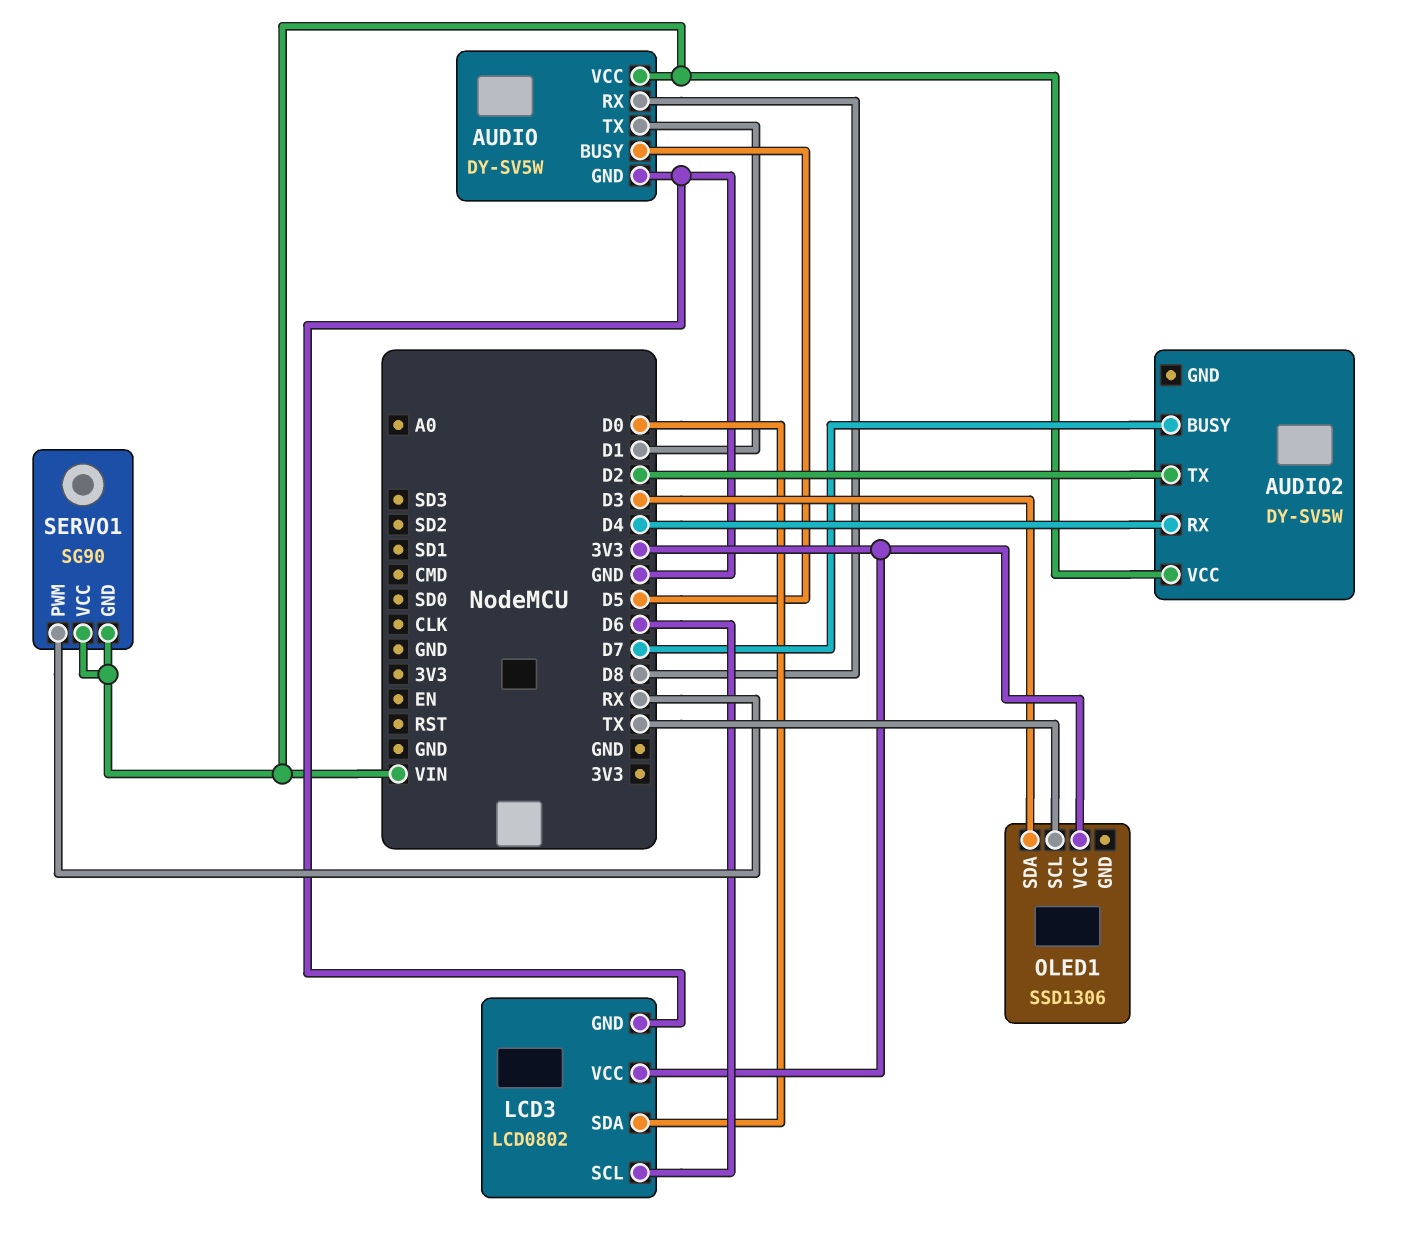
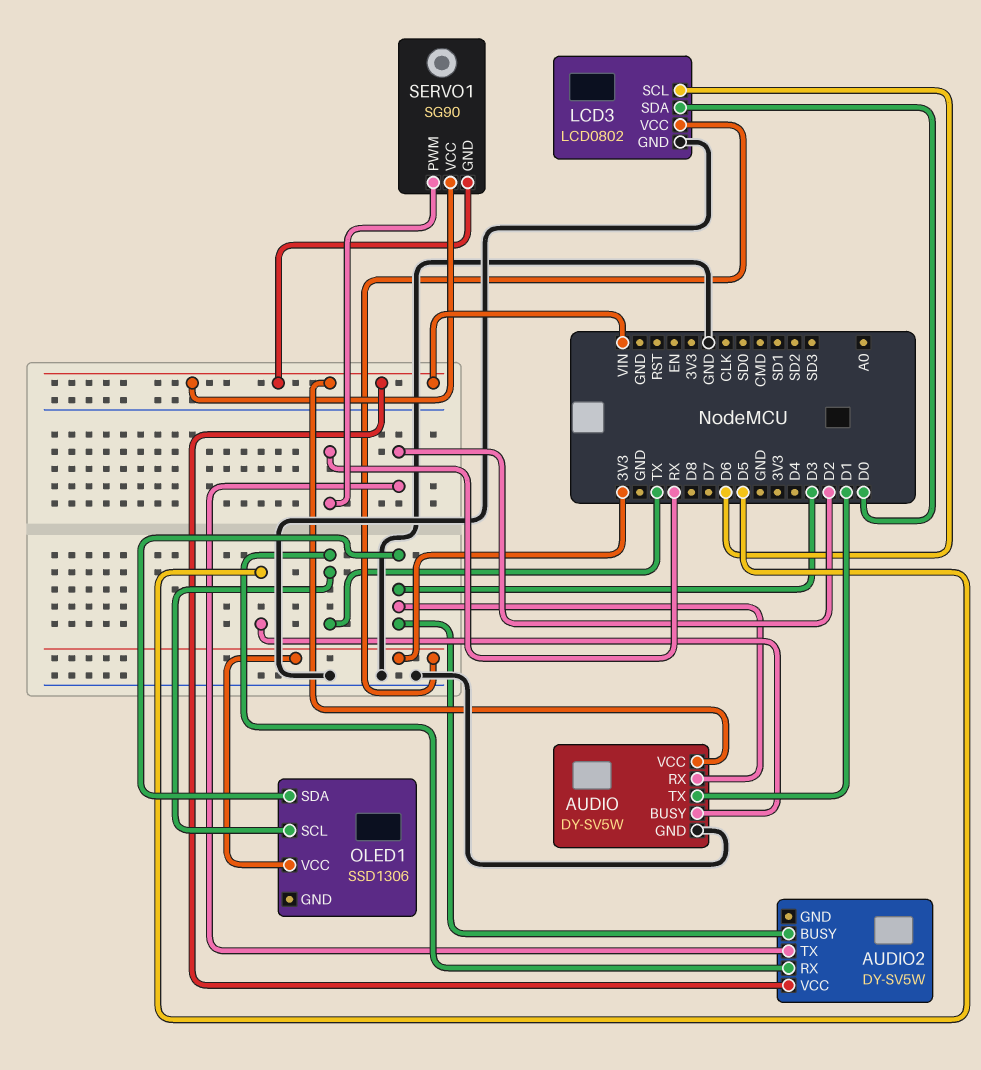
AUDIO pin RX: D8 -> D3
AUDIO2 pin BUSY: D7 -> D3
AUDIO2 pin RX: D4 -> TX

